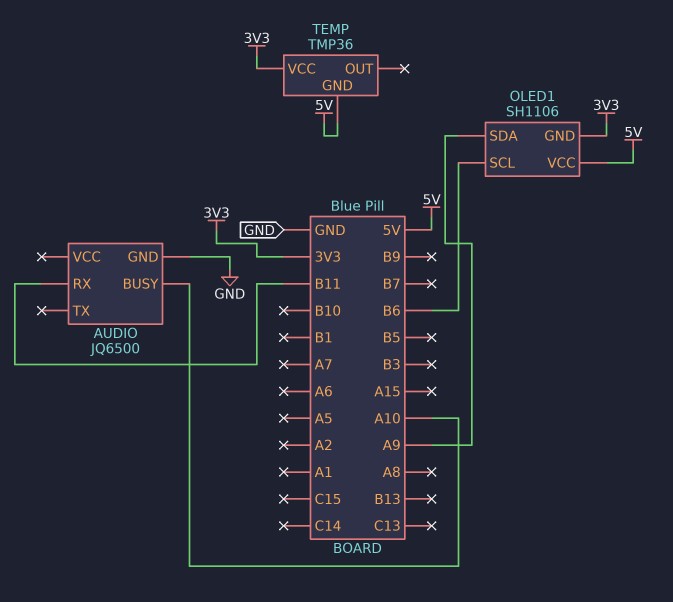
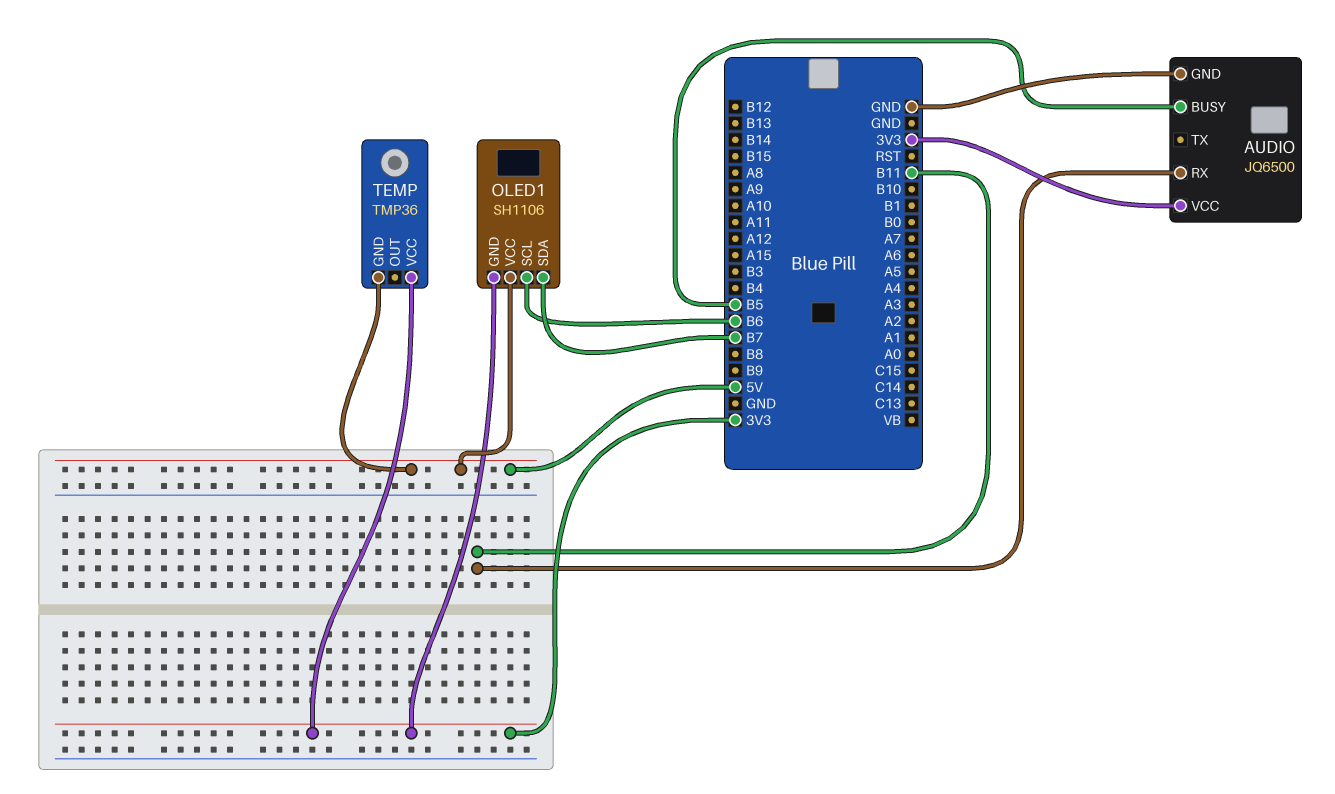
AUDIO pin BUSY: A10 -> B5
AUDIO pin VCC: none -> 3V3
OLED1 pin SDA: A9 -> B7

